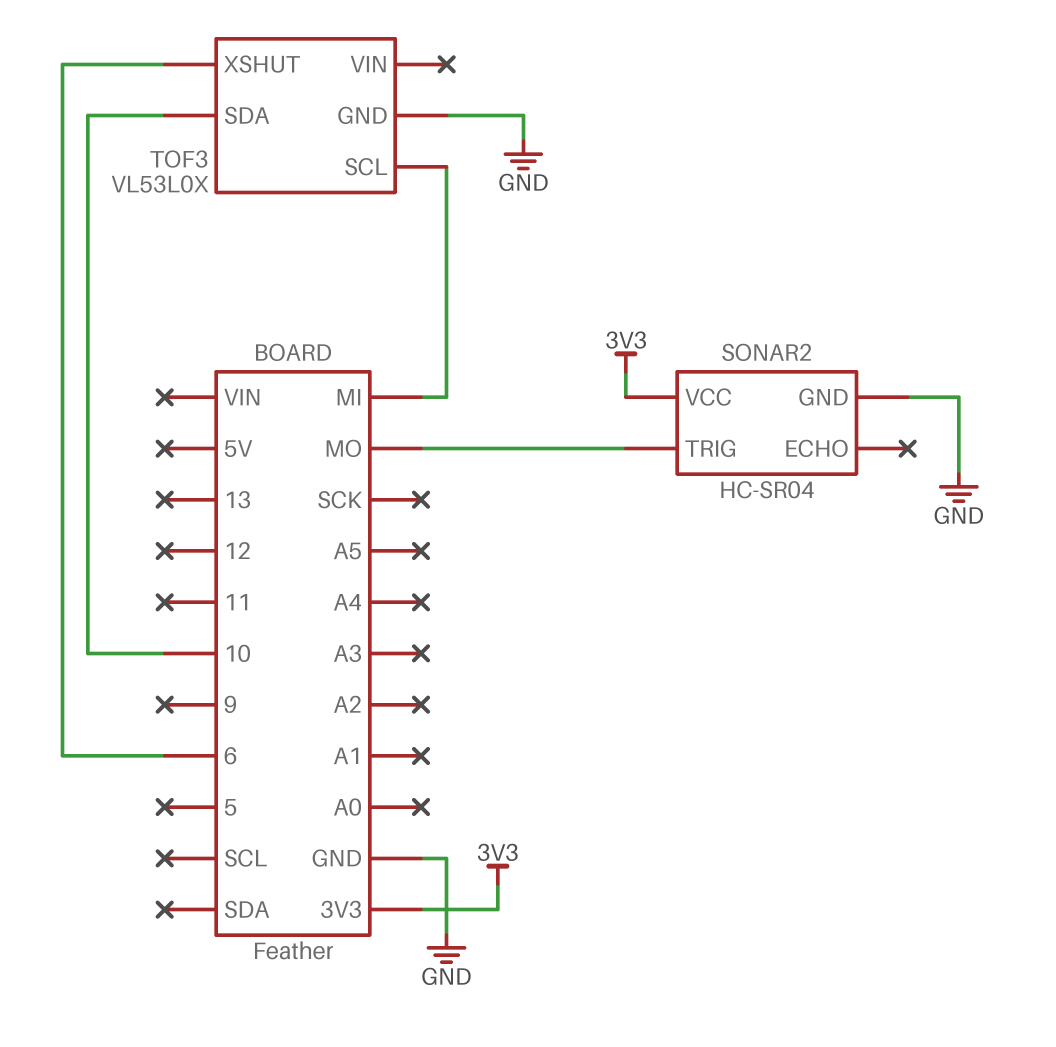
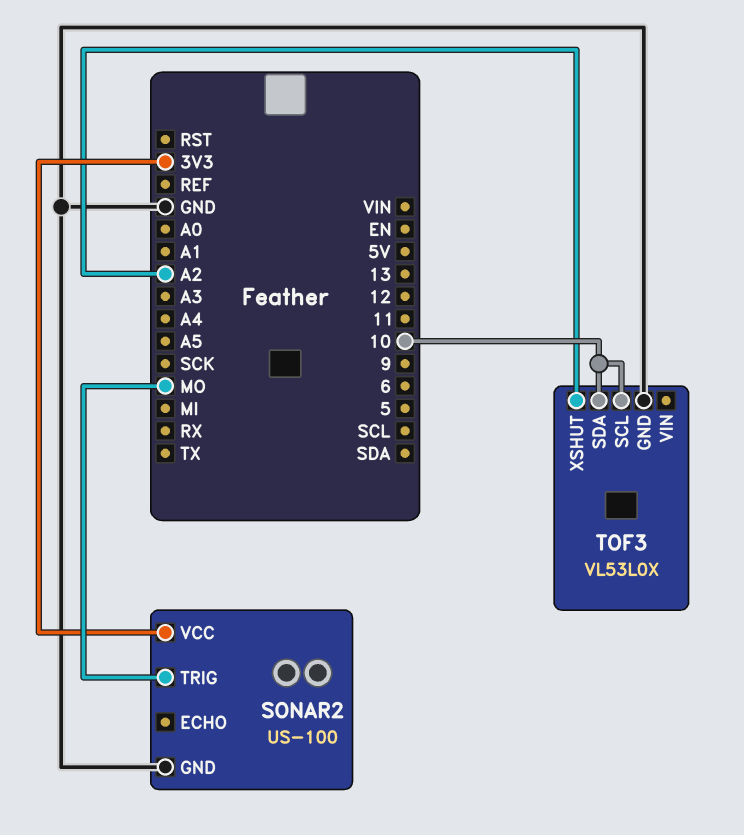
SONAR2: HC-SR04 -> US-100
TOF3 pin SCL: MI -> 10
TOF3 pin XSHUT: 6 -> A2

